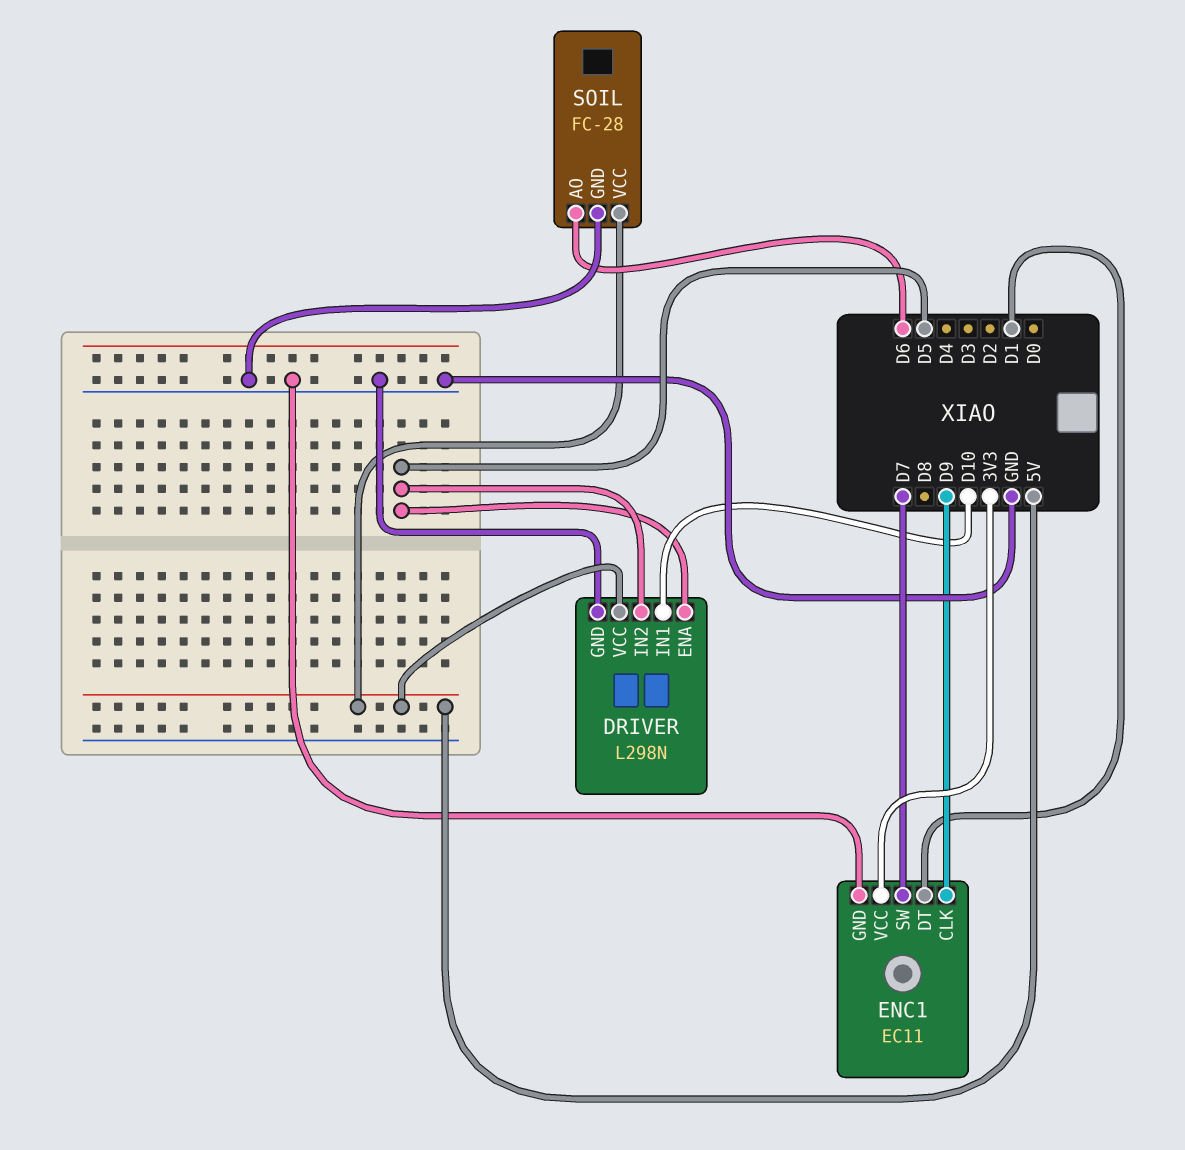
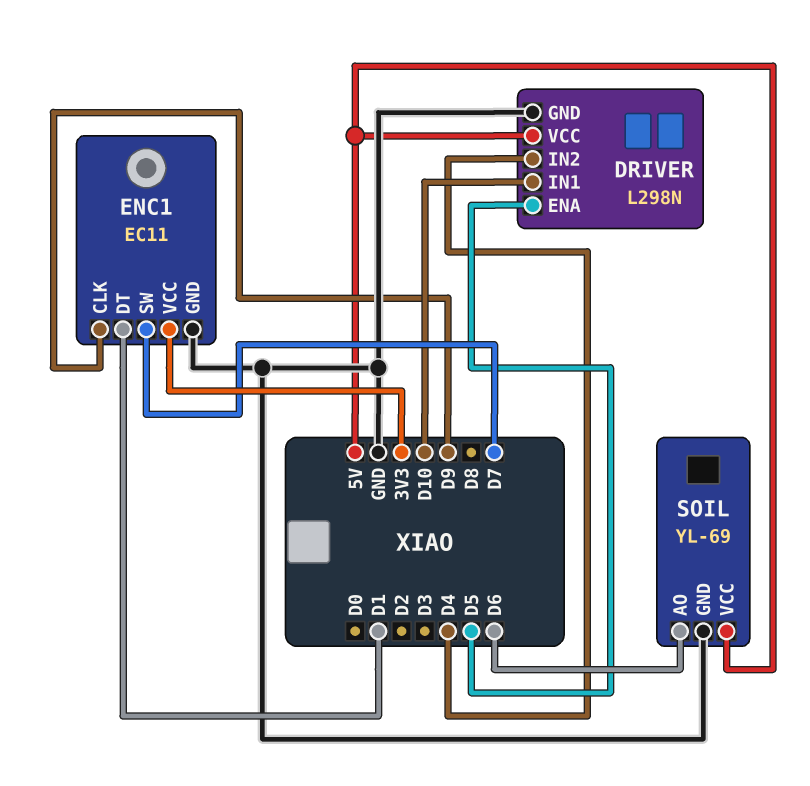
DRIVER pin IN2: D5 -> D4
SOIL: FC-28 -> YL-69

